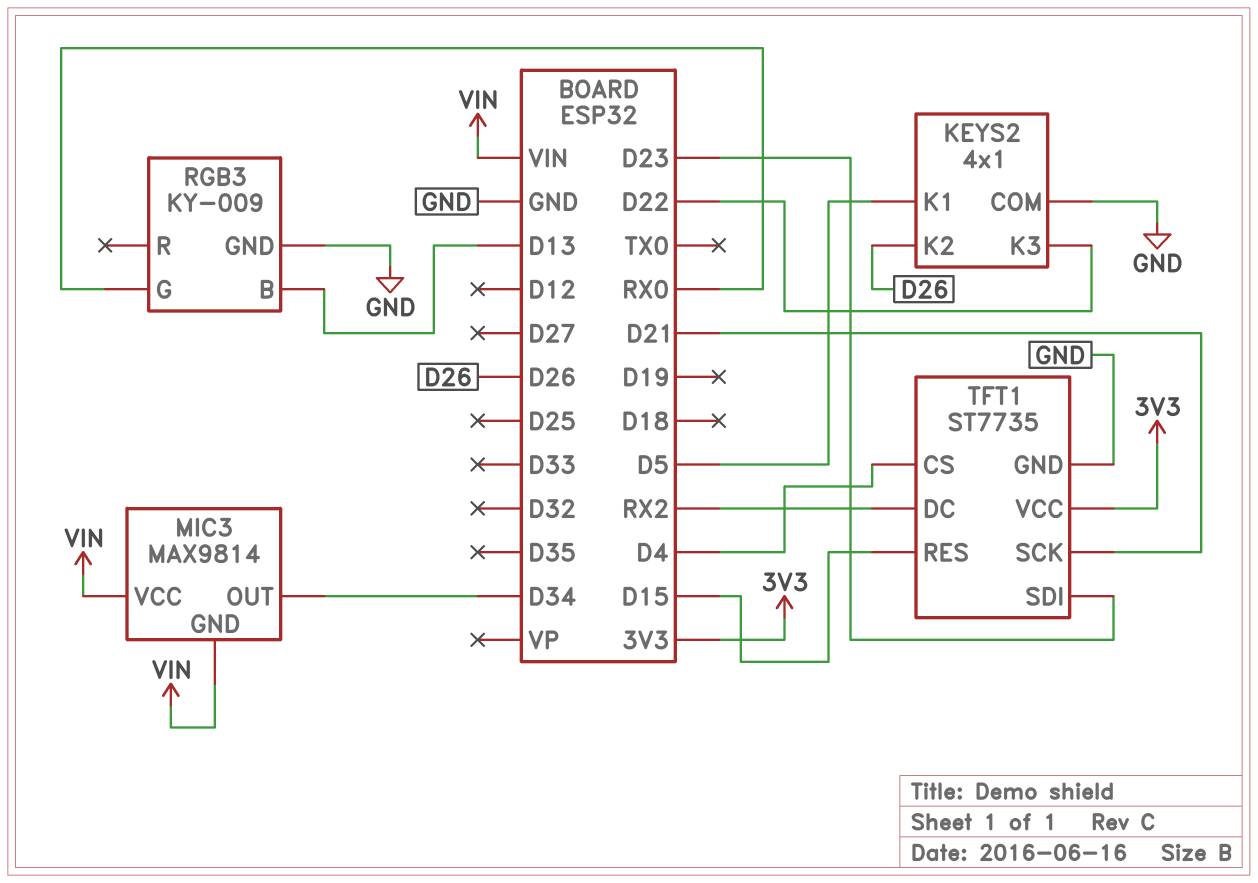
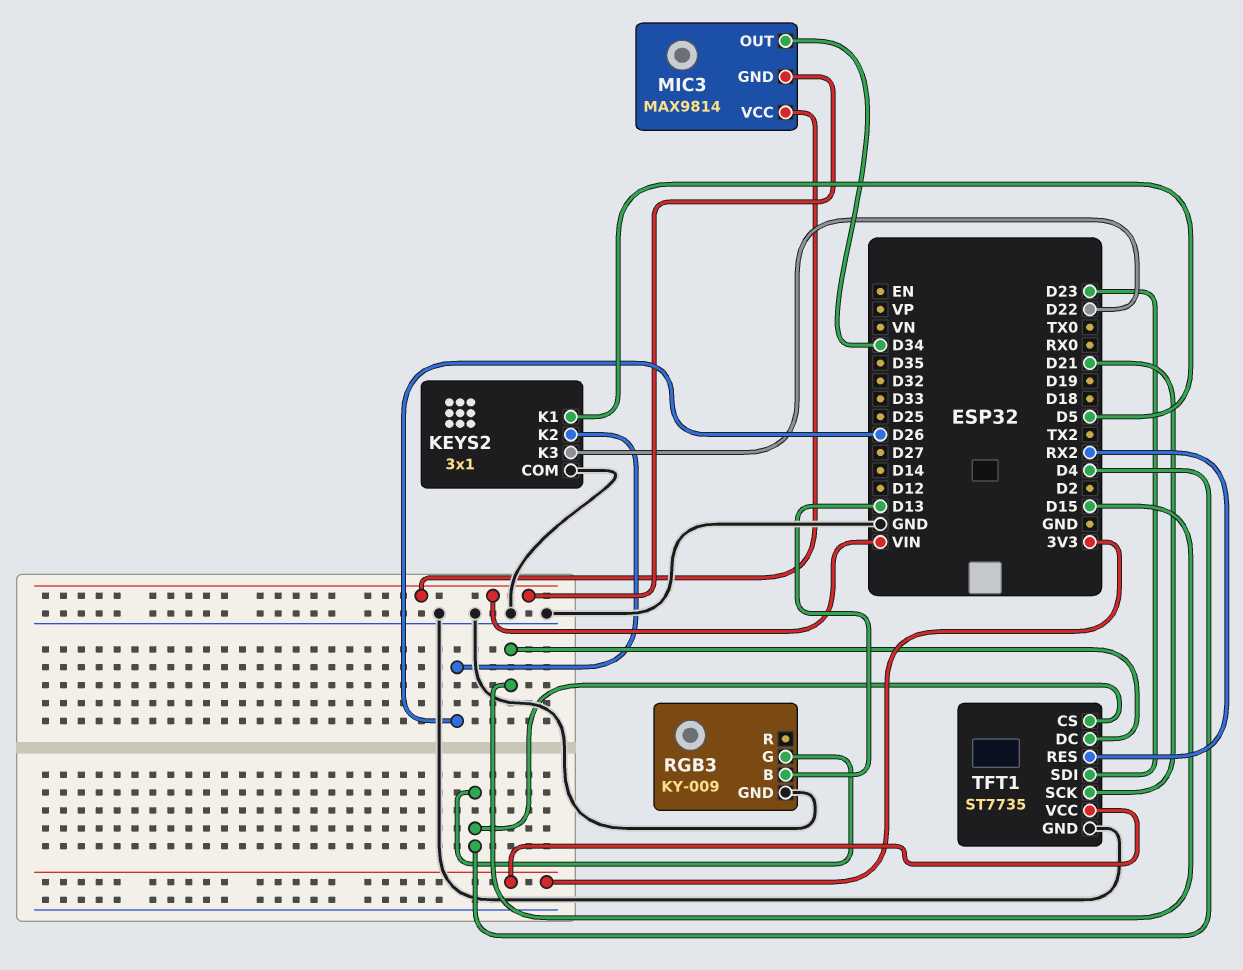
KEYS2: 4x1 -> 3x1
RGB3 pin G: RX0 -> D4
TFT1 pin DC: RX2 -> D15
TFT1 pin RES: D15 -> RX2

